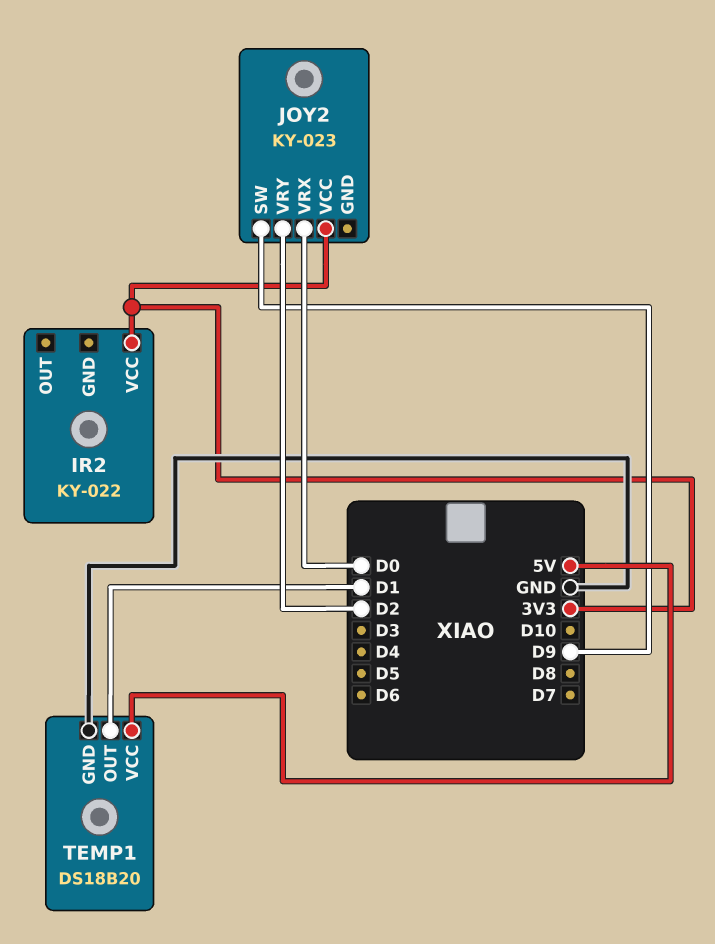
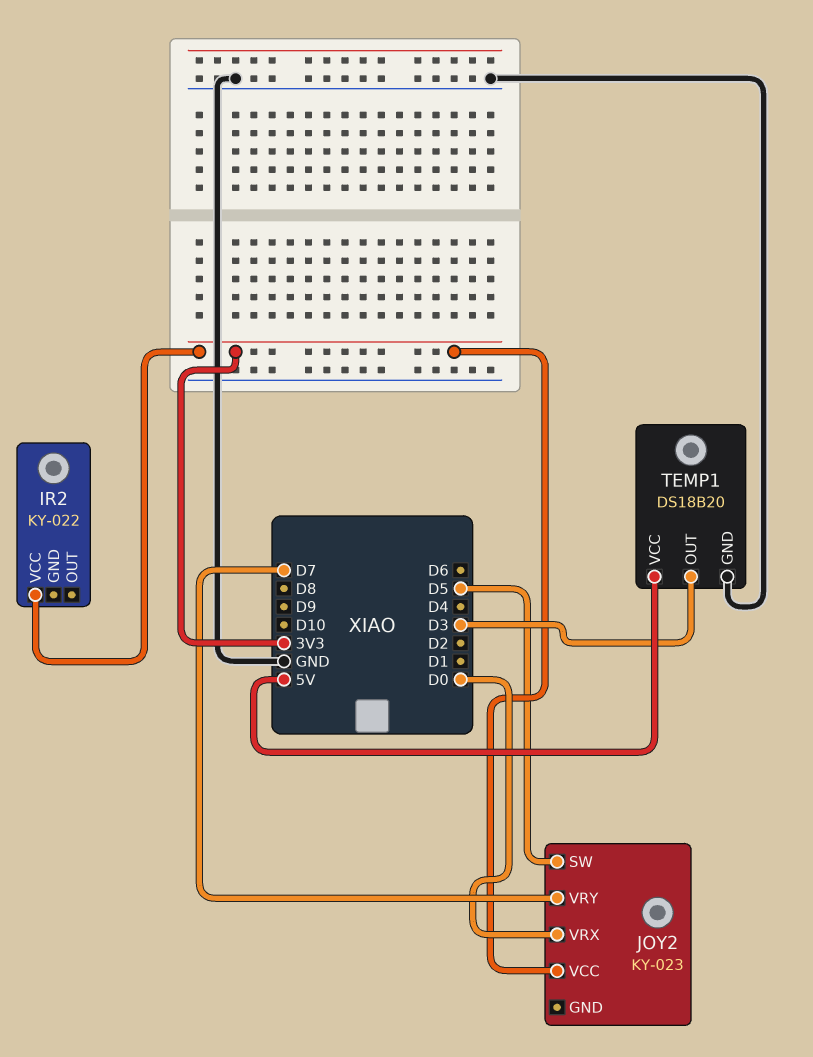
JOY2 pin SW: D9 -> D5
JOY2 pin VRY: D2 -> D7
TEMP1 pin OUT: D1 -> D3

